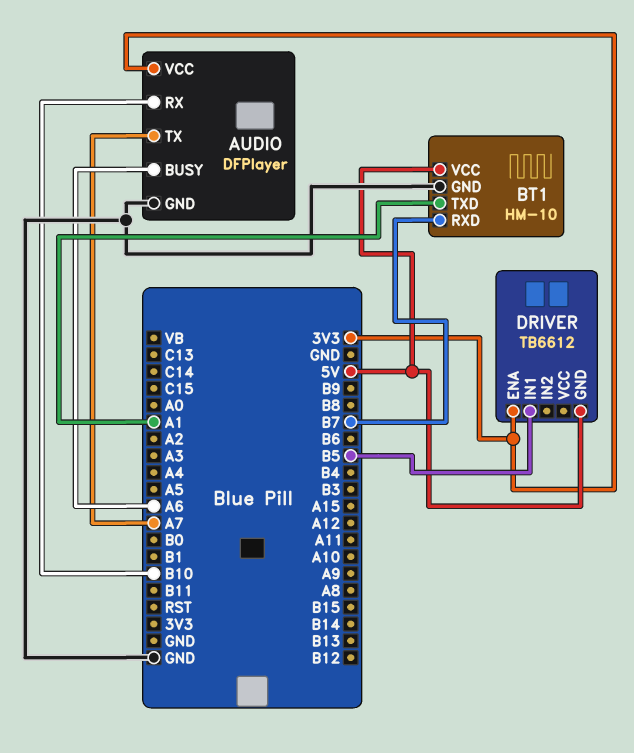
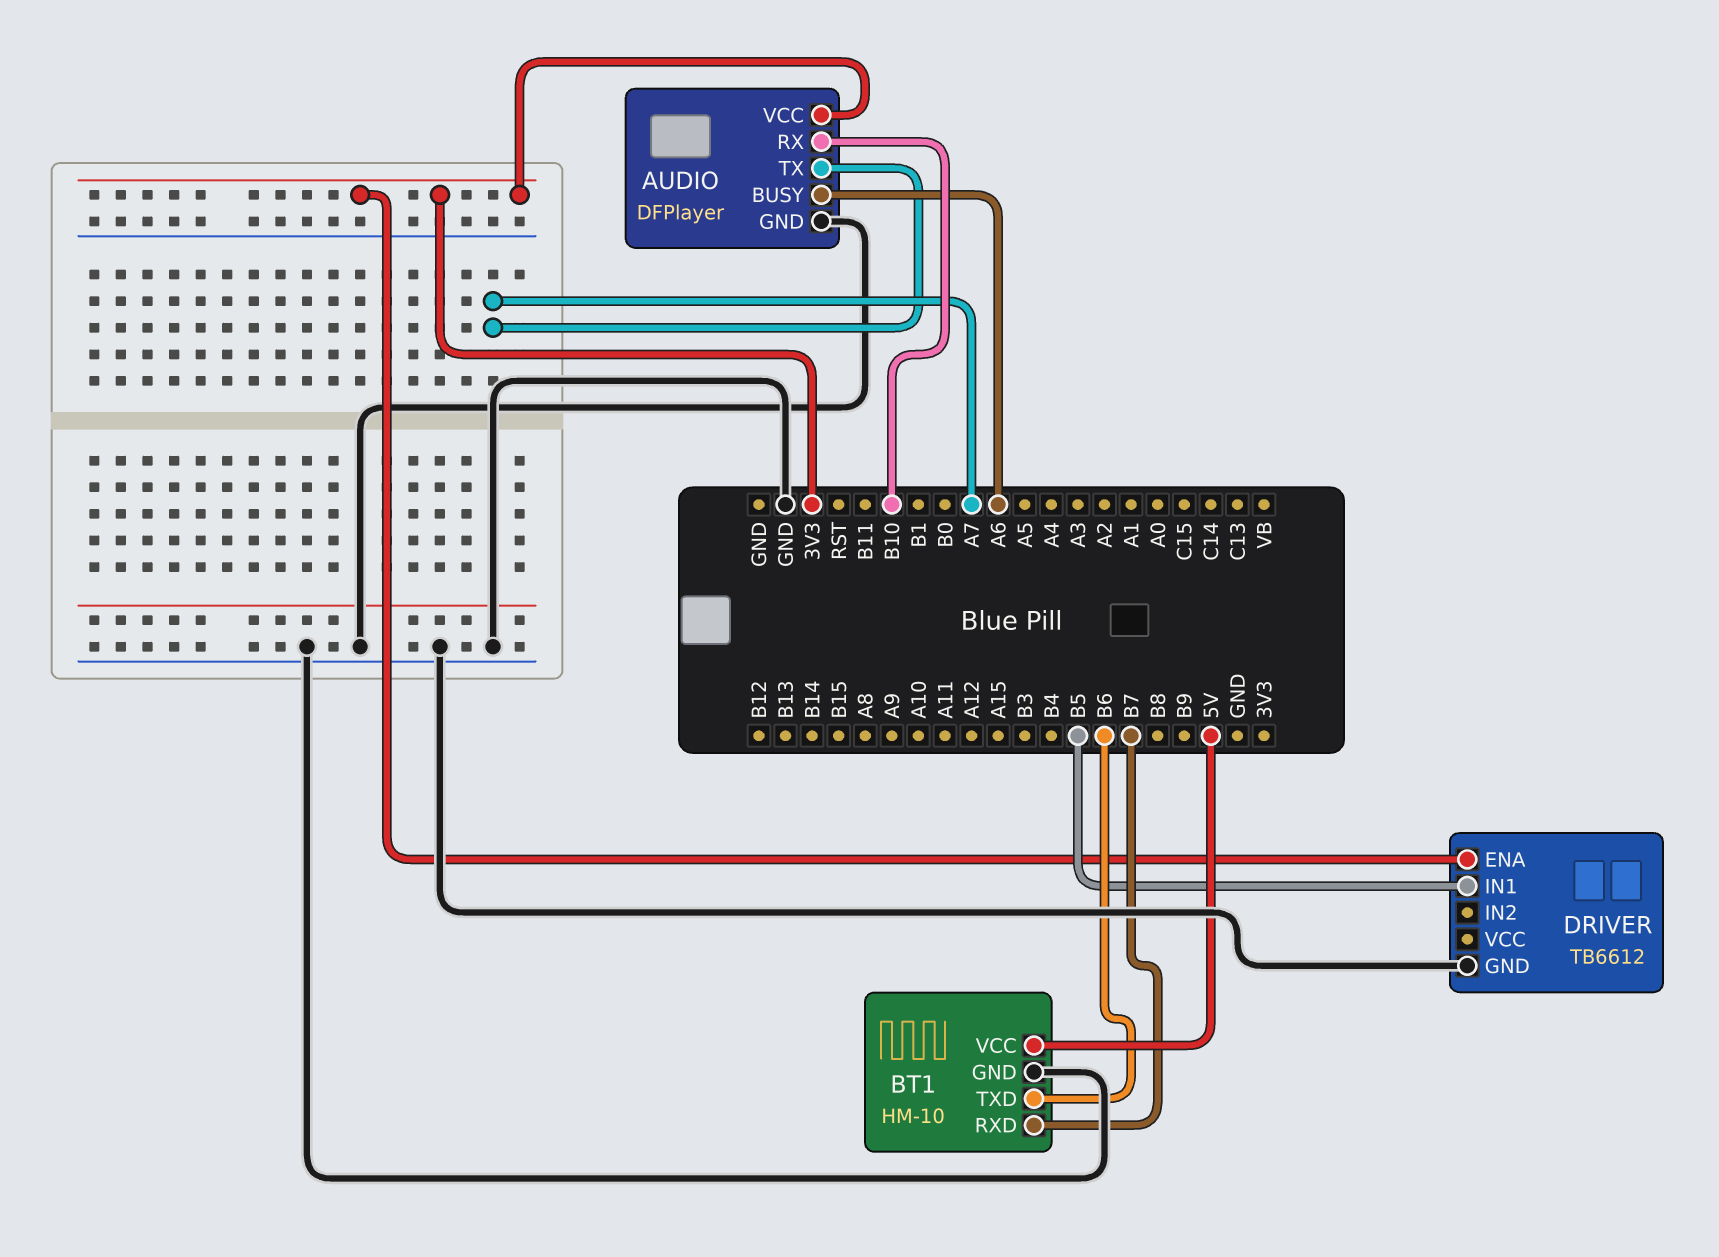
BT1 pin TXD: A1 -> B6
DRIVER pin GND: 5V -> GND

